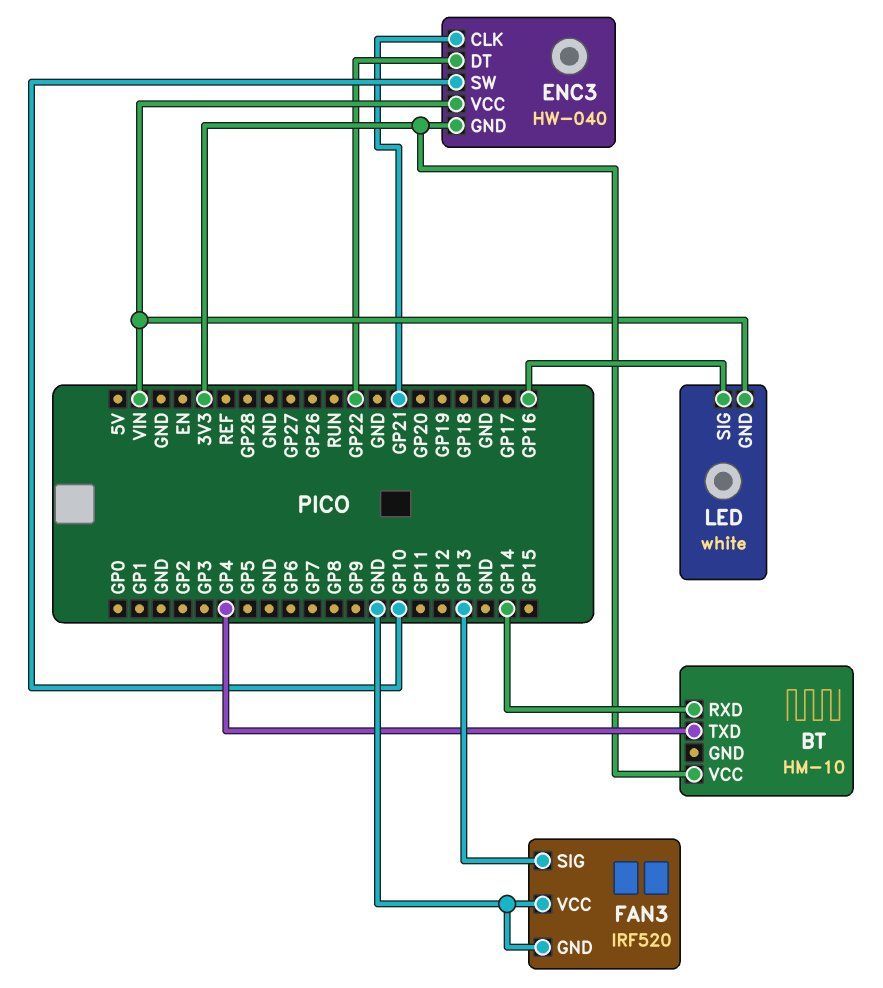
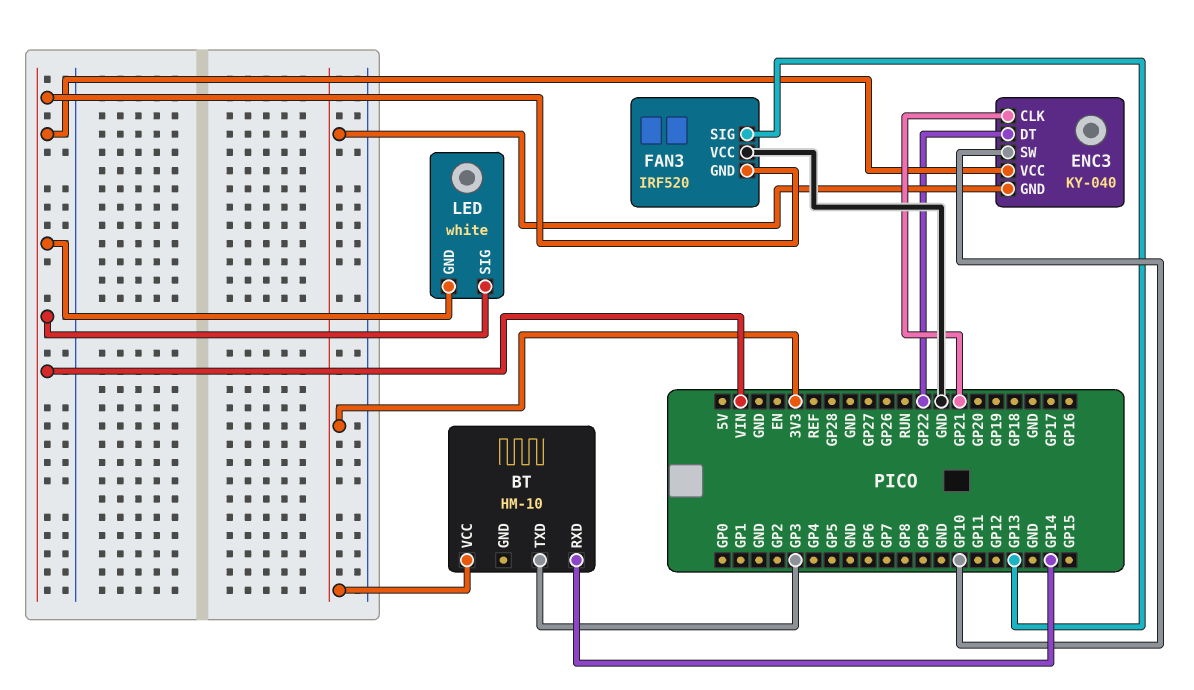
BT pin TXD: GP4 -> GP3
ENC3: HW-040 -> KY-040
FAN3 pin GND: GND -> VIN
LED pin SIG: GP16 -> VIN

